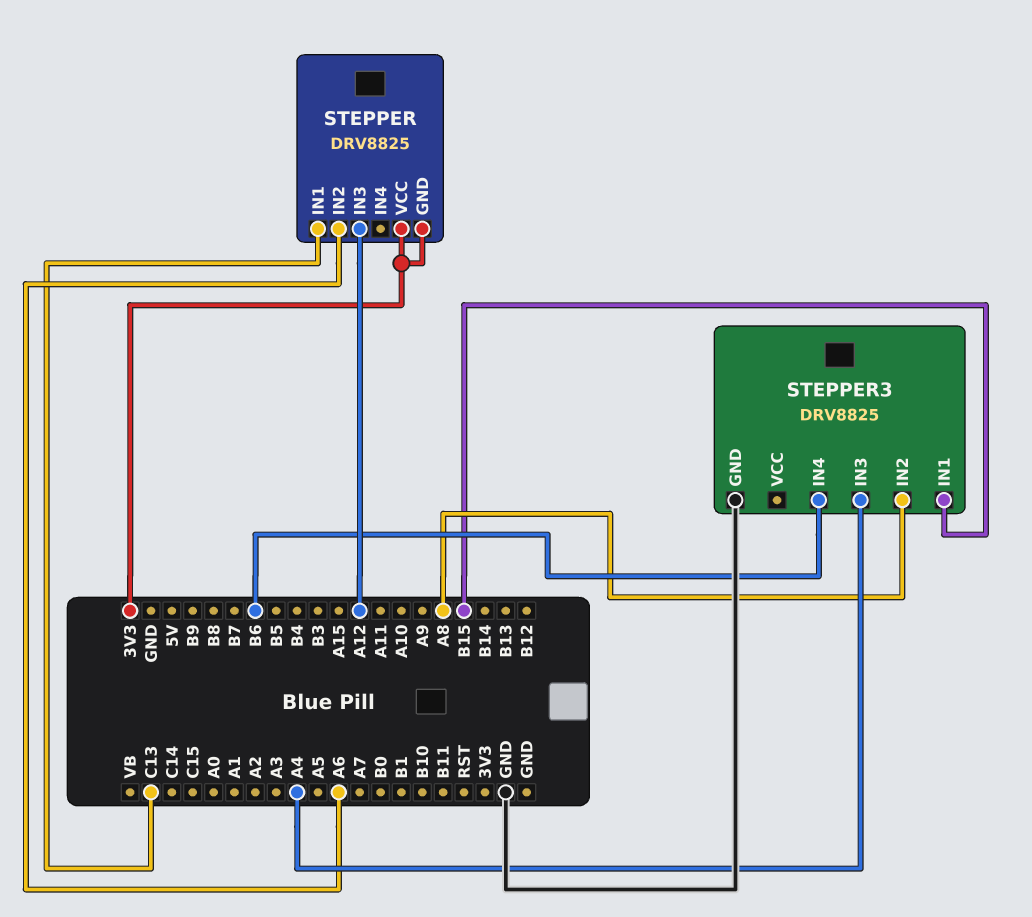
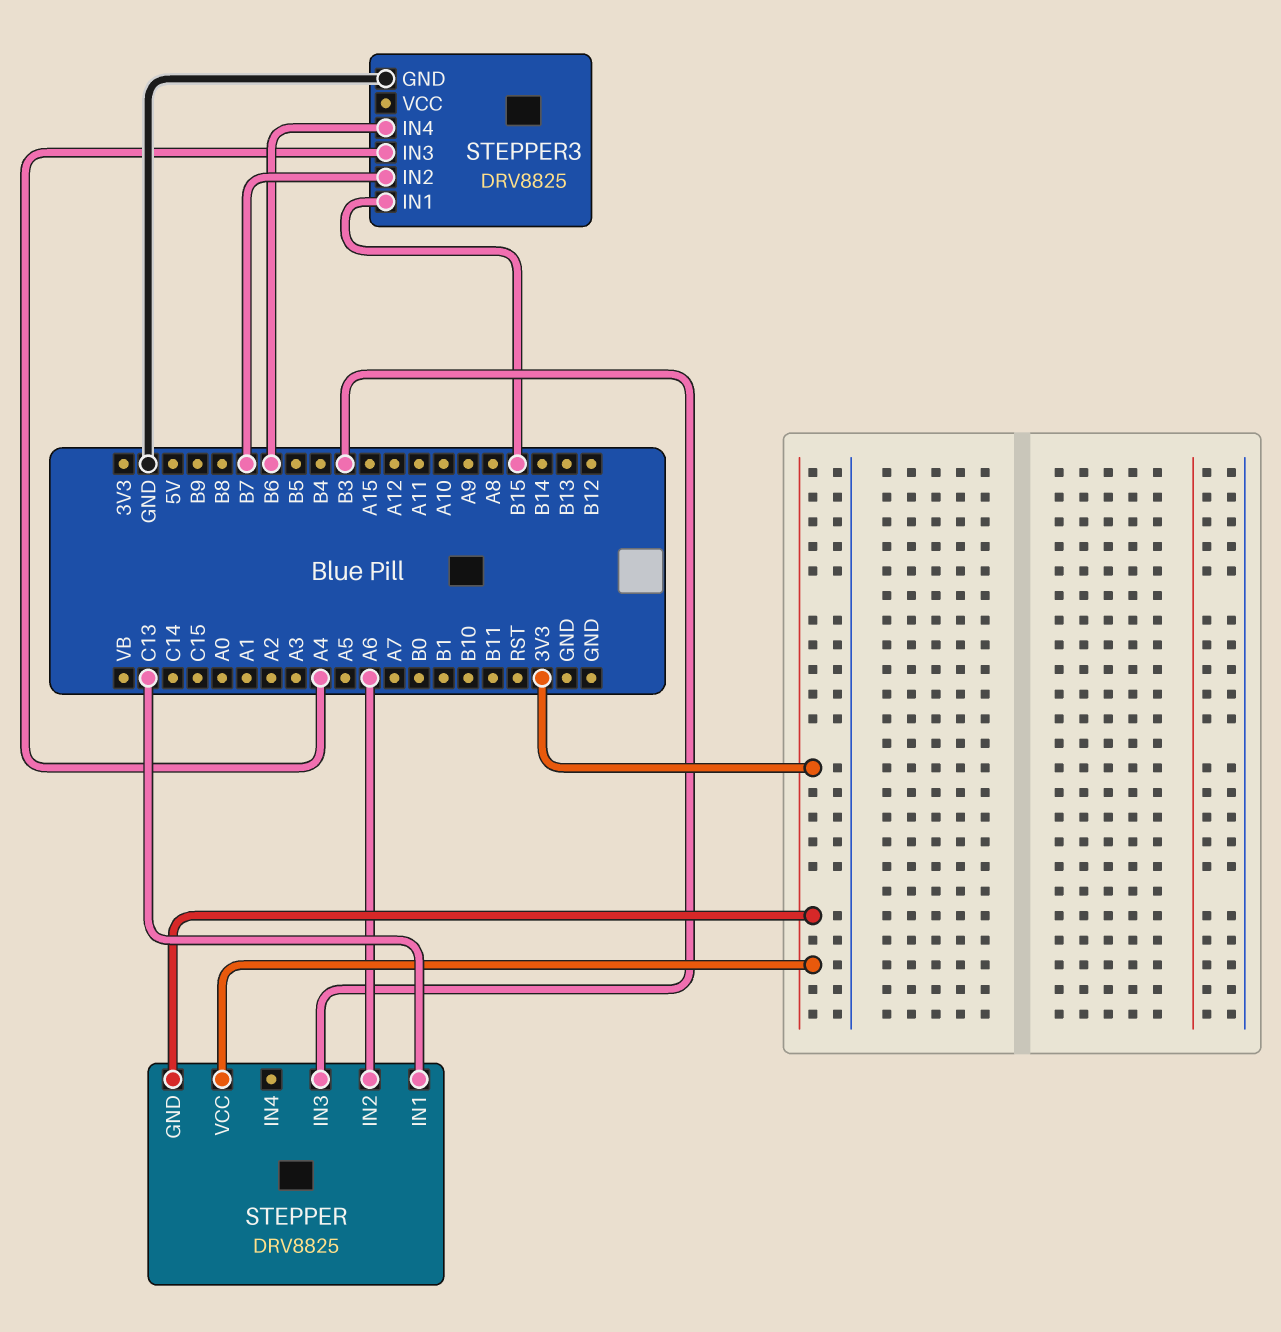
STEPPER pin IN3: A12 -> B3
STEPPER3 pin IN2: A8 -> B7

